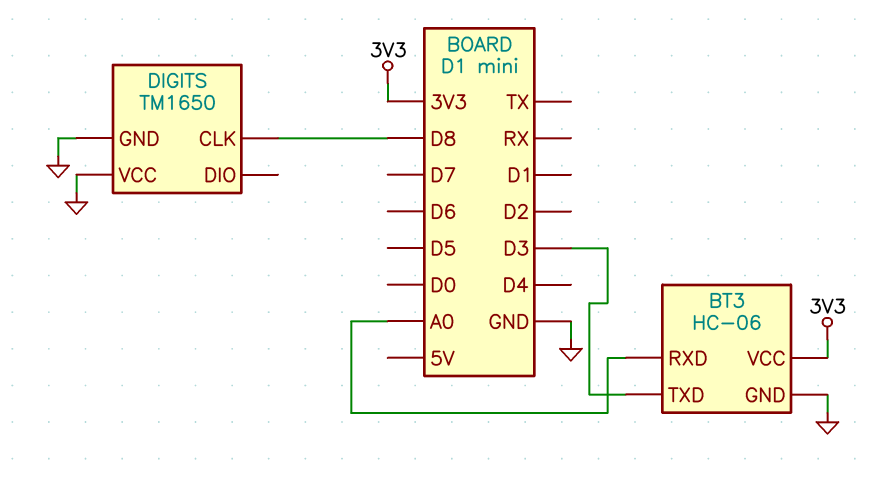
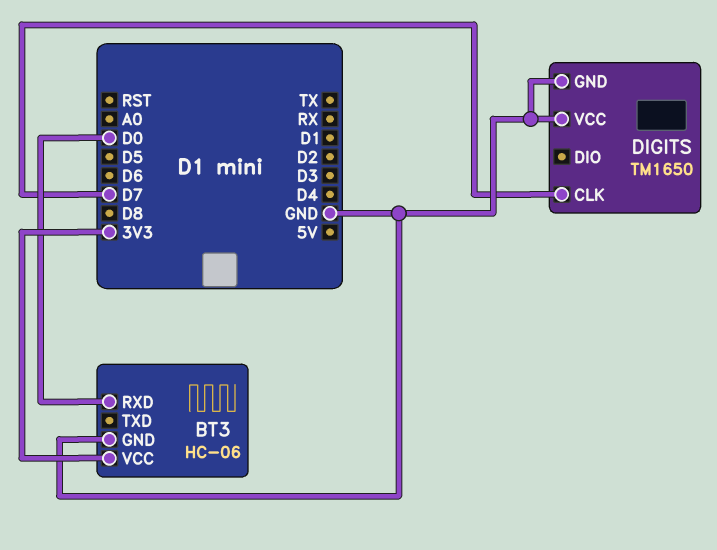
BT3 pin RXD: A0 -> D0
BT3 pin TXD: D3 -> none
DIGITS pin CLK: D8 -> D7

